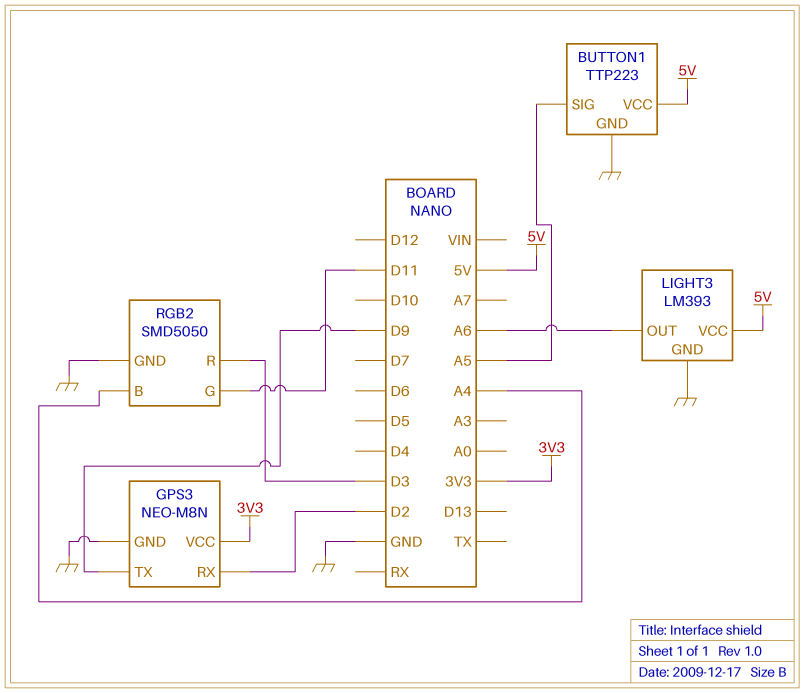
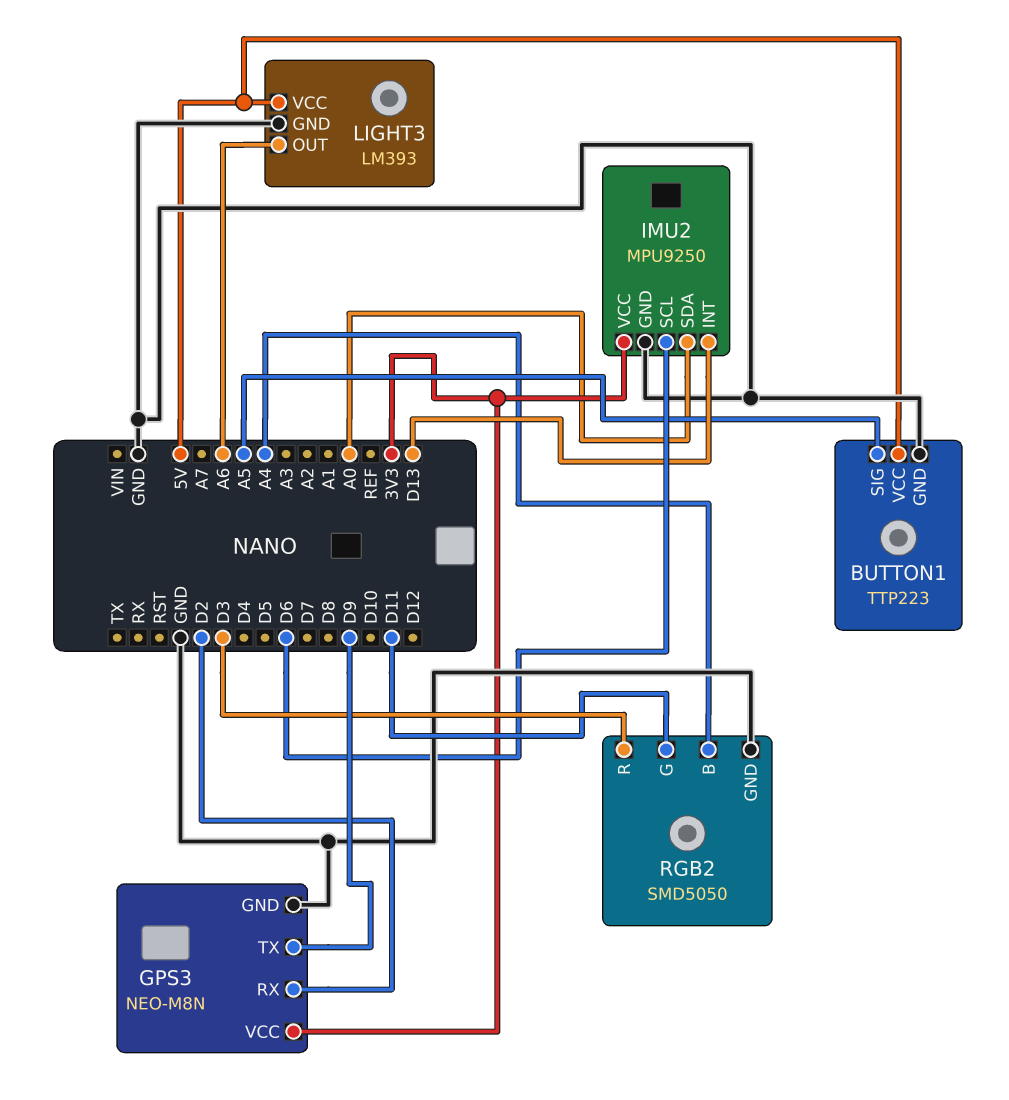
IMU2: none -> MPU9250
IMU2 pin GND: none -> GND
IMU2 pin INT: none -> D13
IMU2 pin SCL: none -> D6
IMU2 pin SDA: none -> A0
IMU2 pin VCC: none -> 3V3

